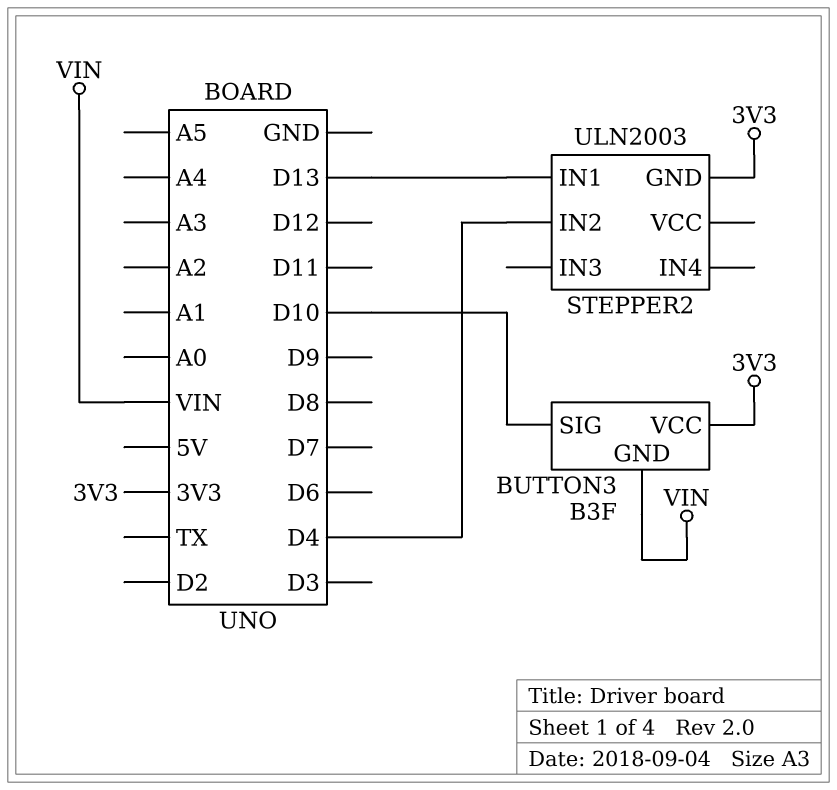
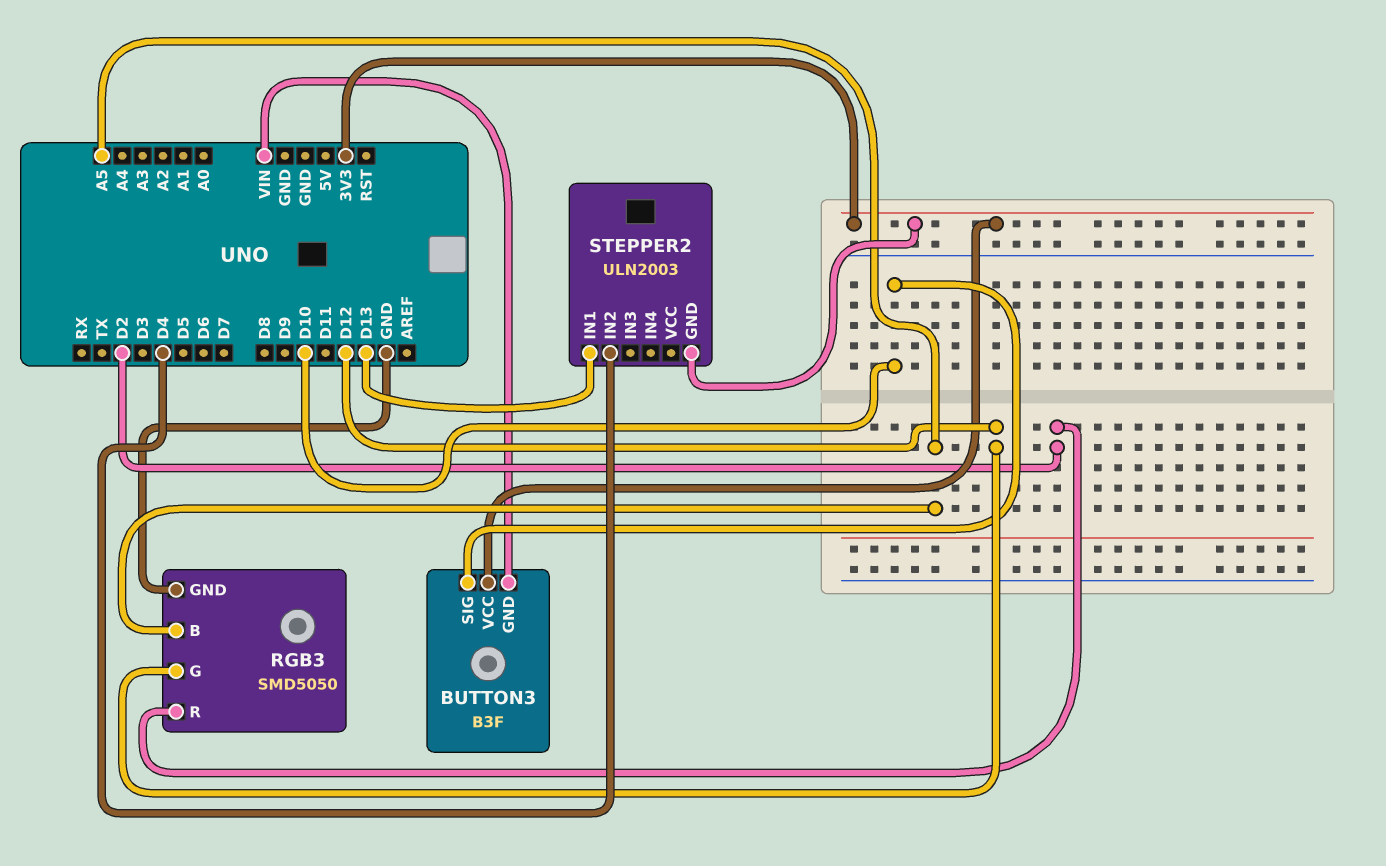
RGB3: none -> SMD5050
RGB3 pin B: none -> A5
RGB3 pin G: none -> D12
RGB3 pin GND: none -> GND
RGB3 pin R: none -> D2

